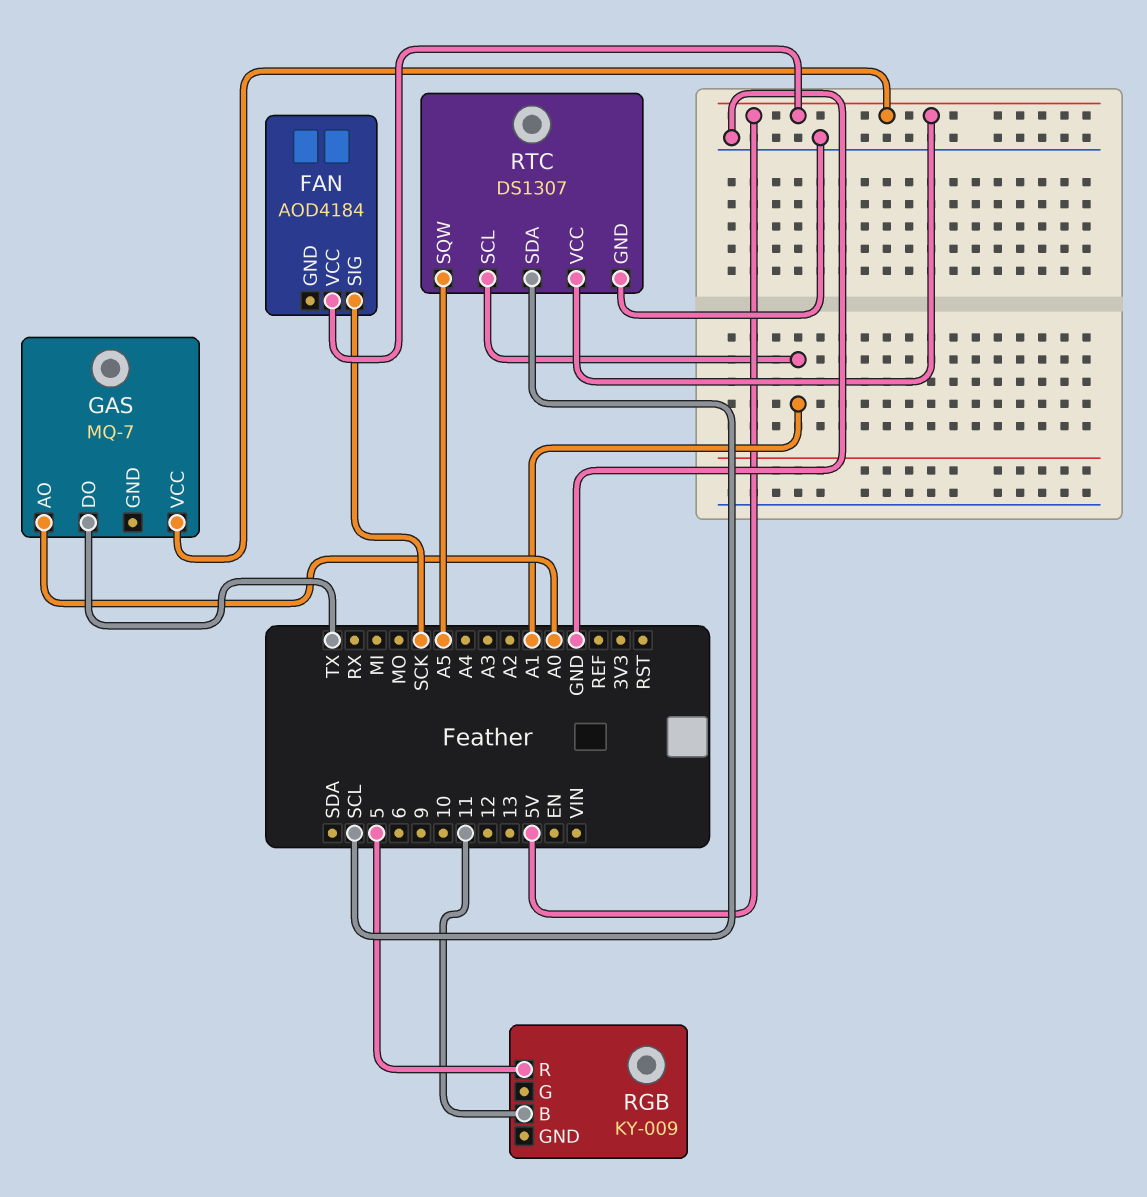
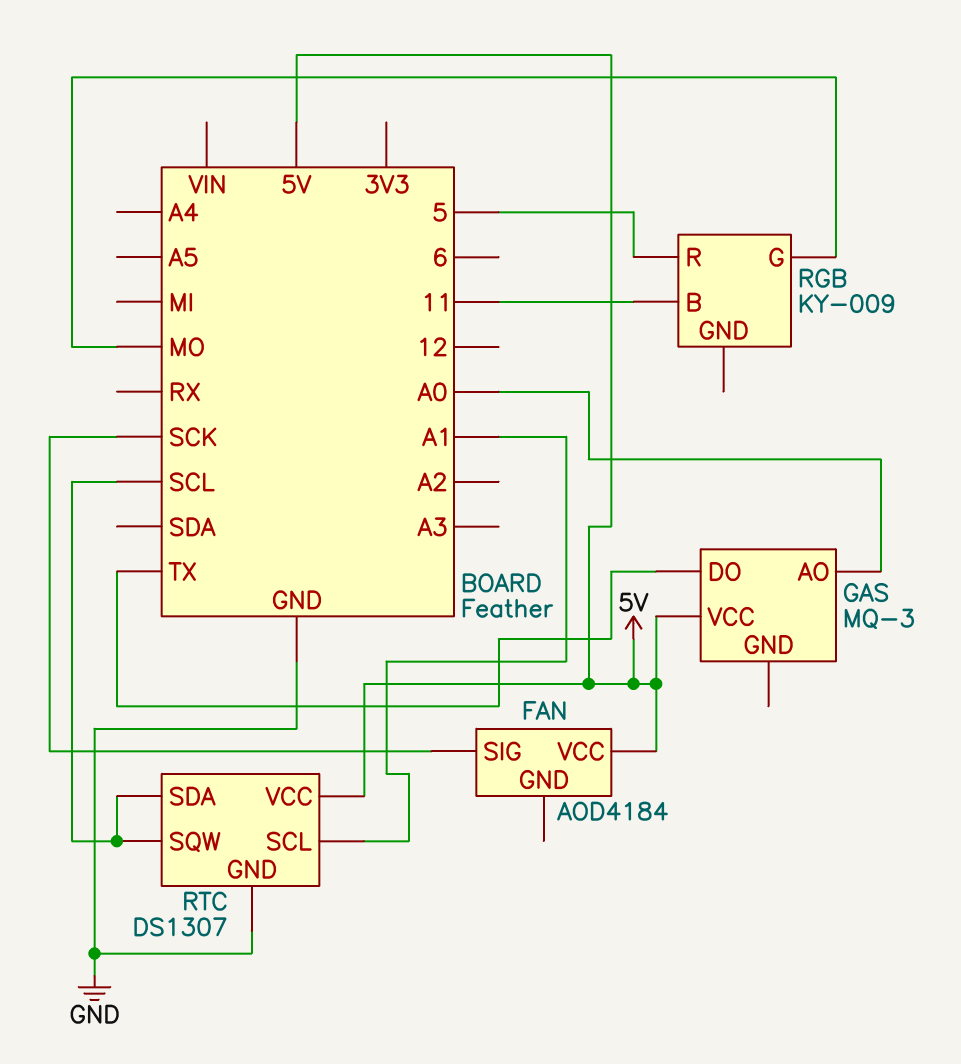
GAS: MQ-7 -> MQ-3
RGB pin G: none -> MO
RTC pin SQW: A5 -> SCL

